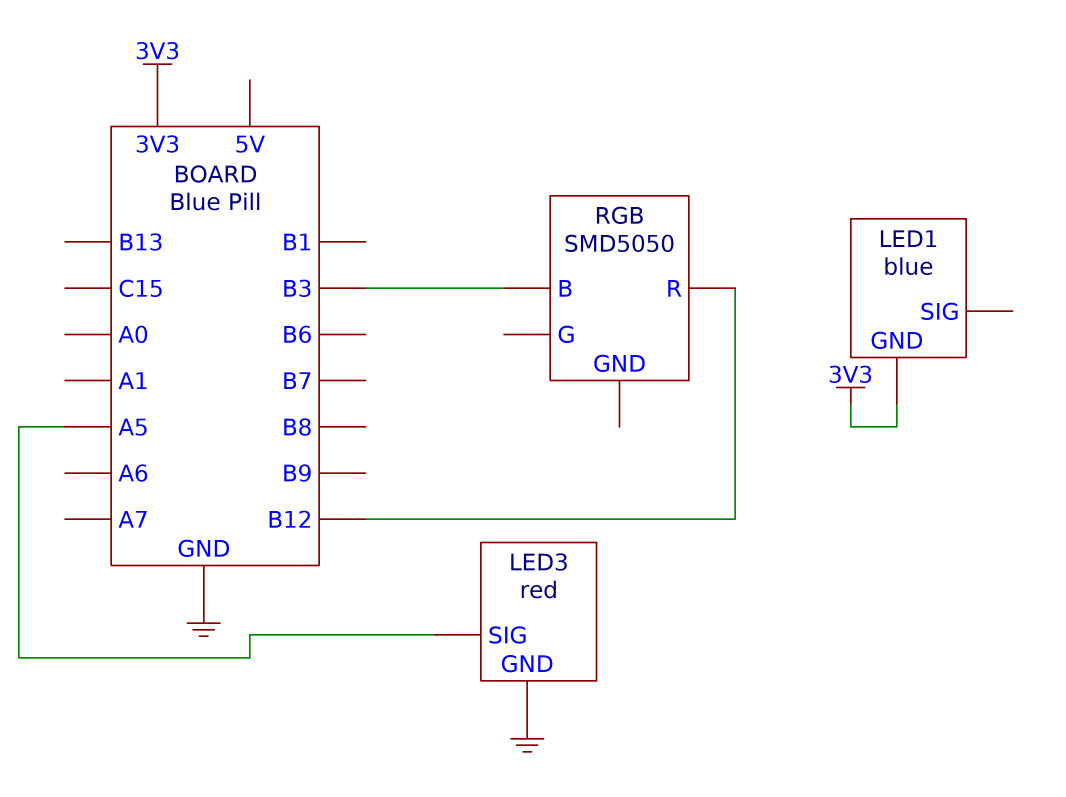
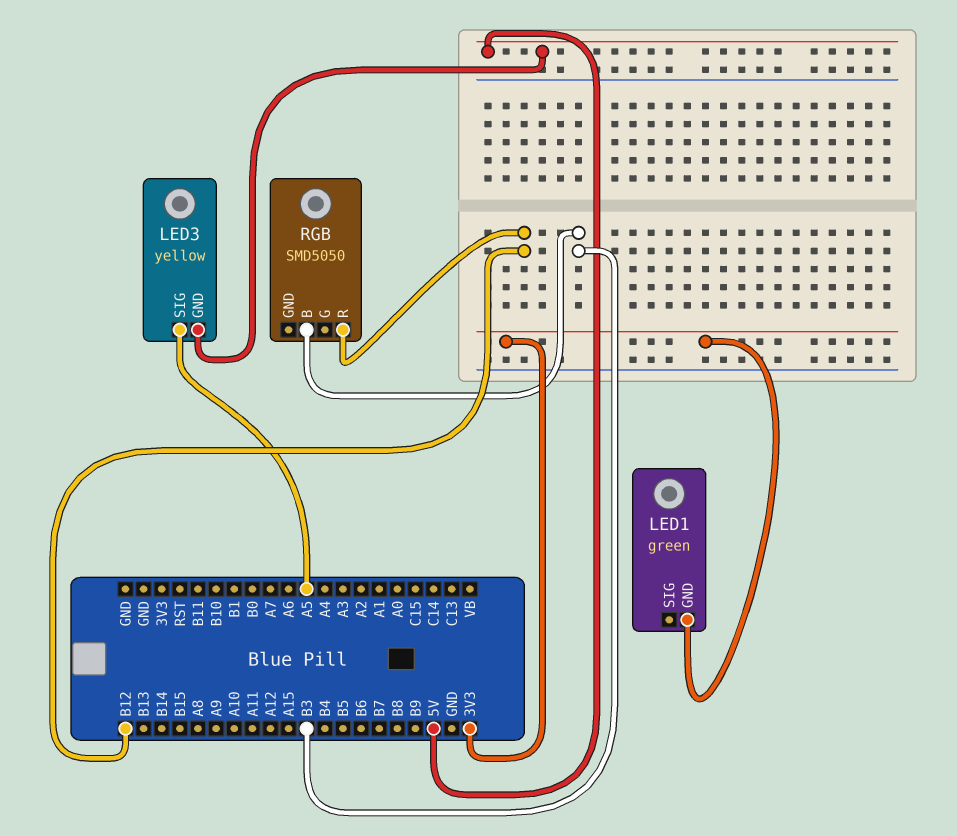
LED1: blue -> green
LED3: red -> yellow
LED3 pin GND: GND -> 5V

